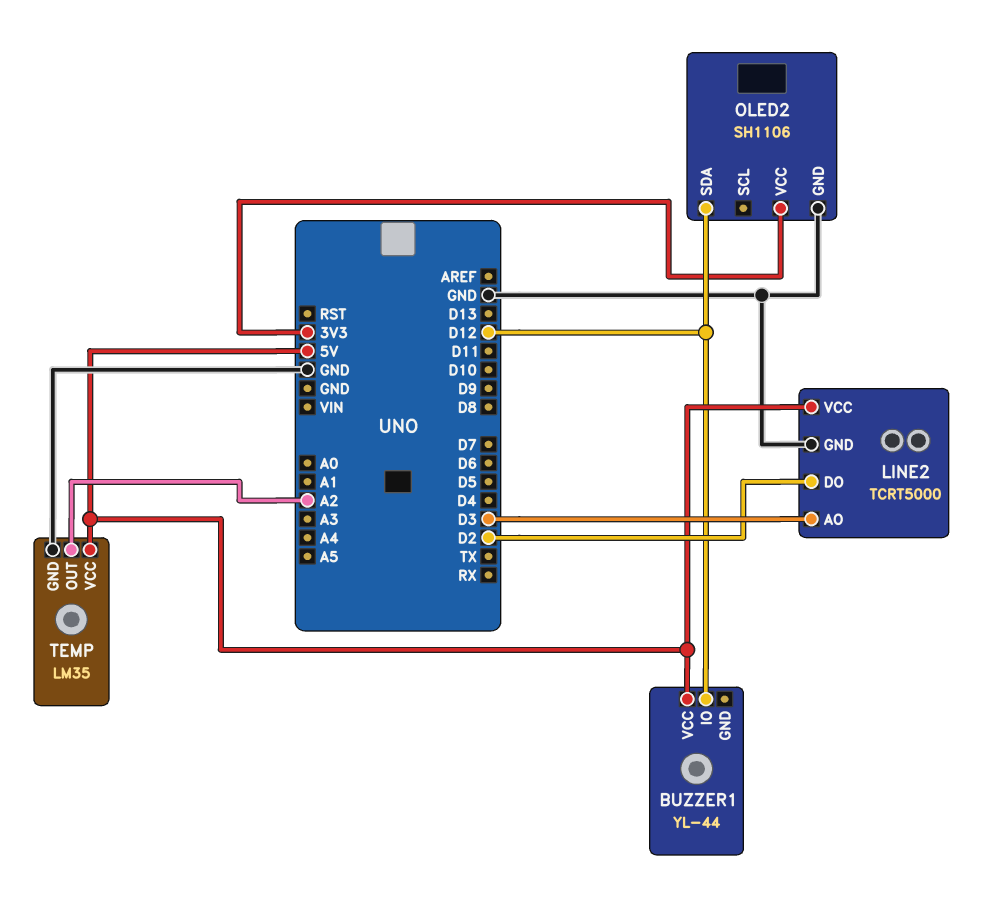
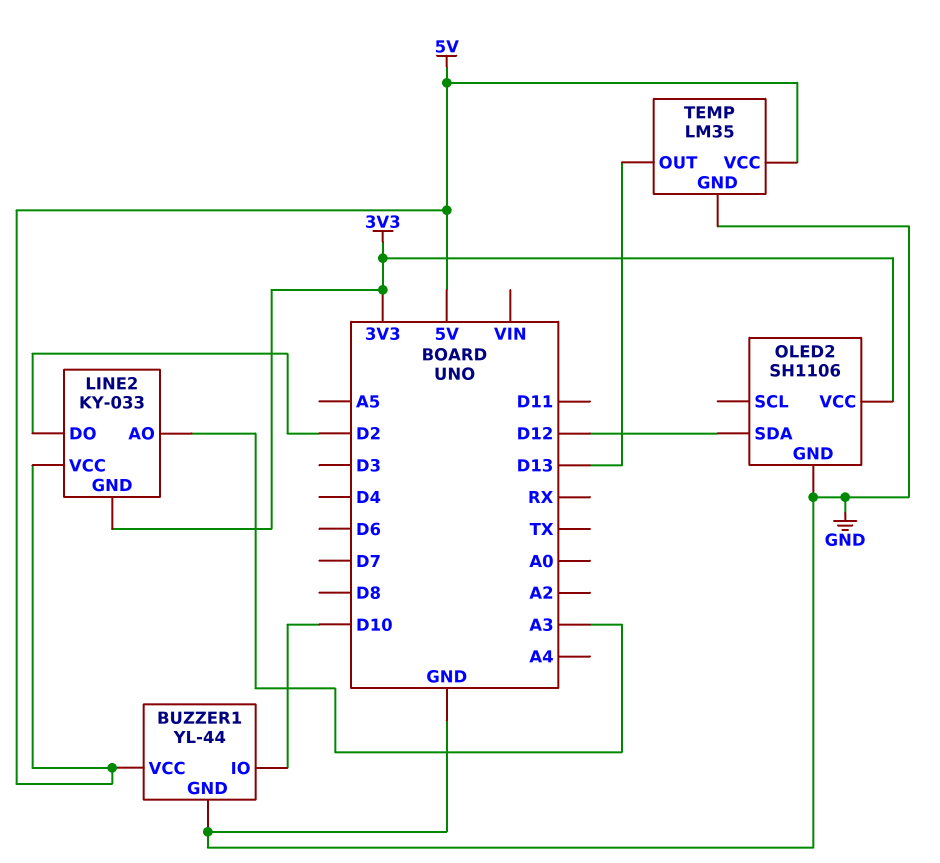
BUZZER1 pin GND: none -> GND
BUZZER1 pin IO: D12 -> D10
LINE2: TCRT5000 -> KY-033
LINE2 pin AO: D3 -> A3
LINE2 pin GND: GND -> 3V3
TEMP pin OUT: A2 -> D13

